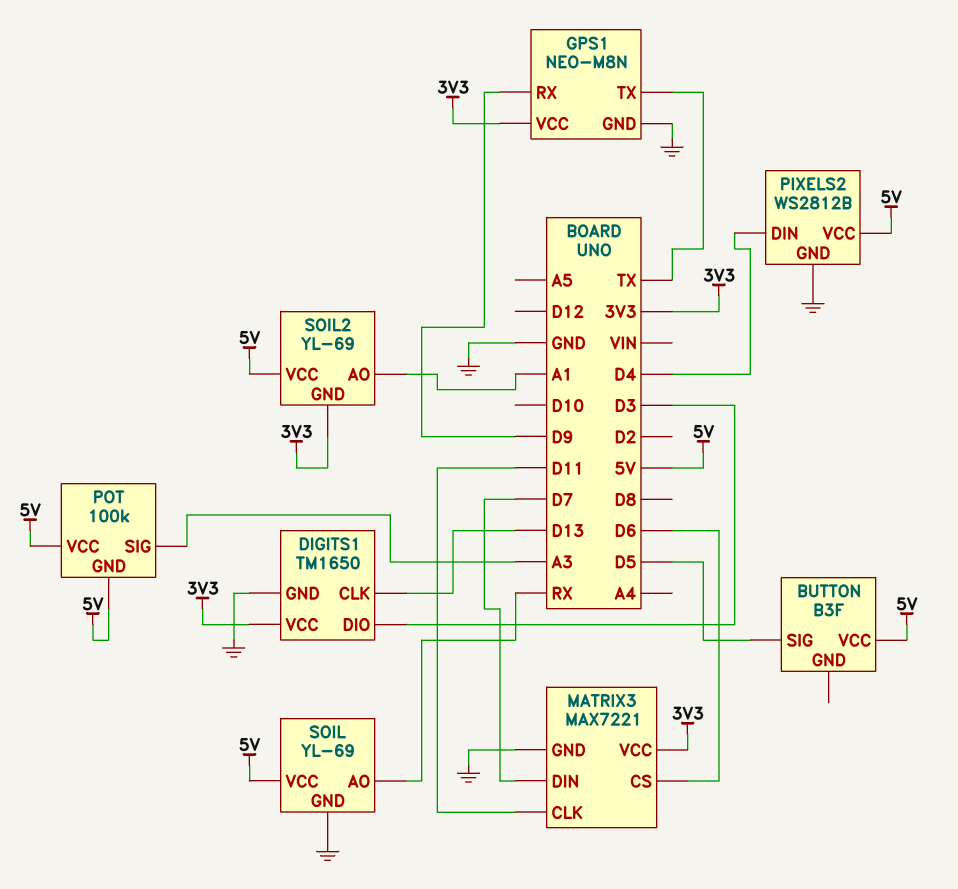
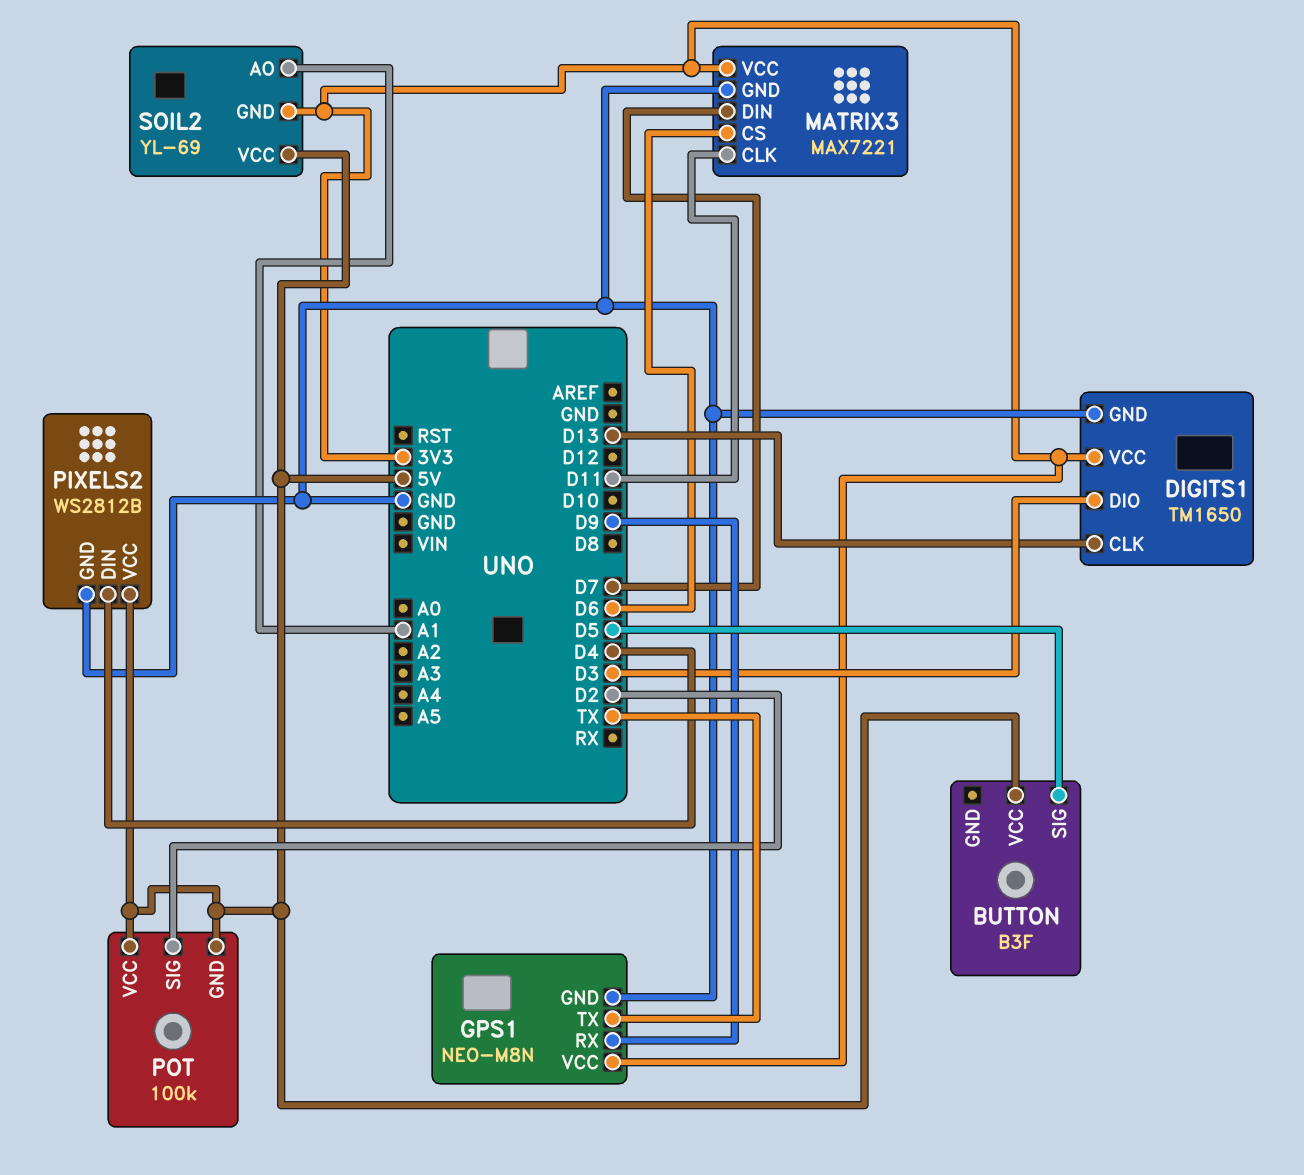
POT pin SIG: A3 -> D2
SOIL: YL-69 -> none
SOIL pin AO: RX -> none
SOIL pin GND: GND -> none
SOIL pin VCC: 5V -> none

